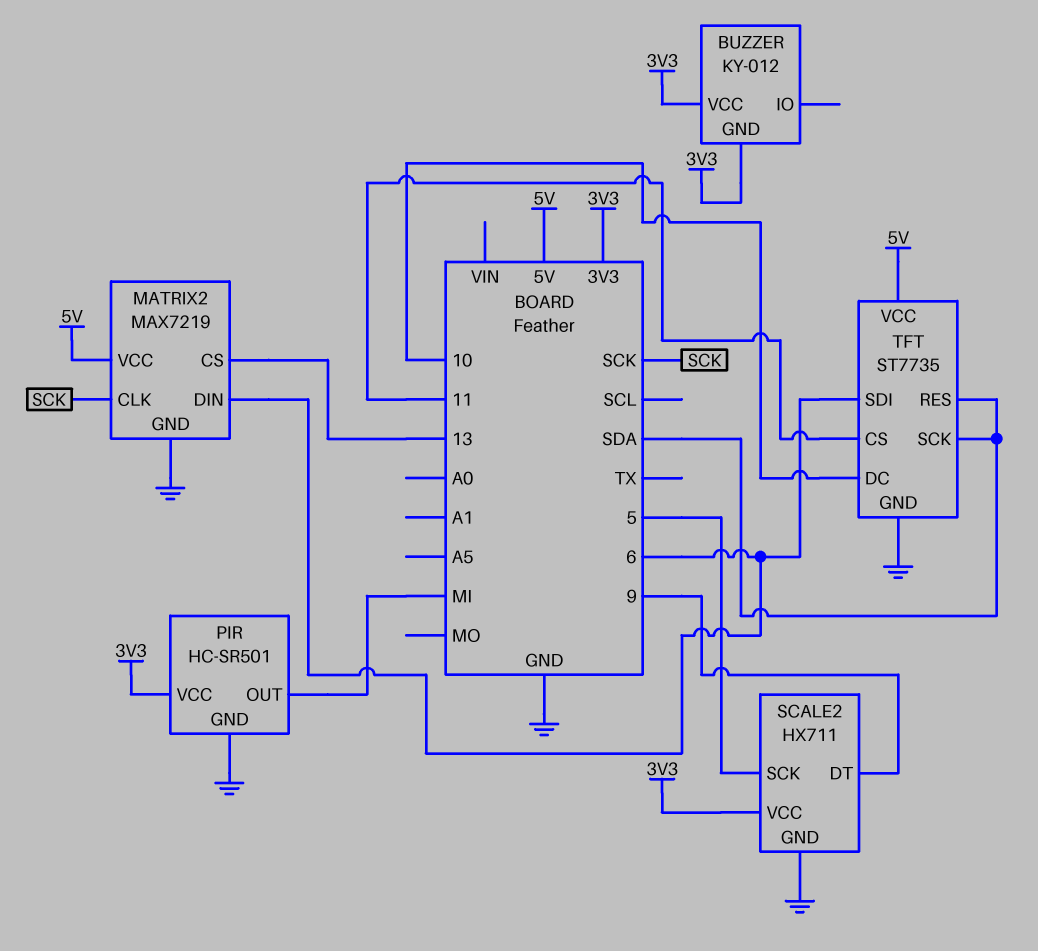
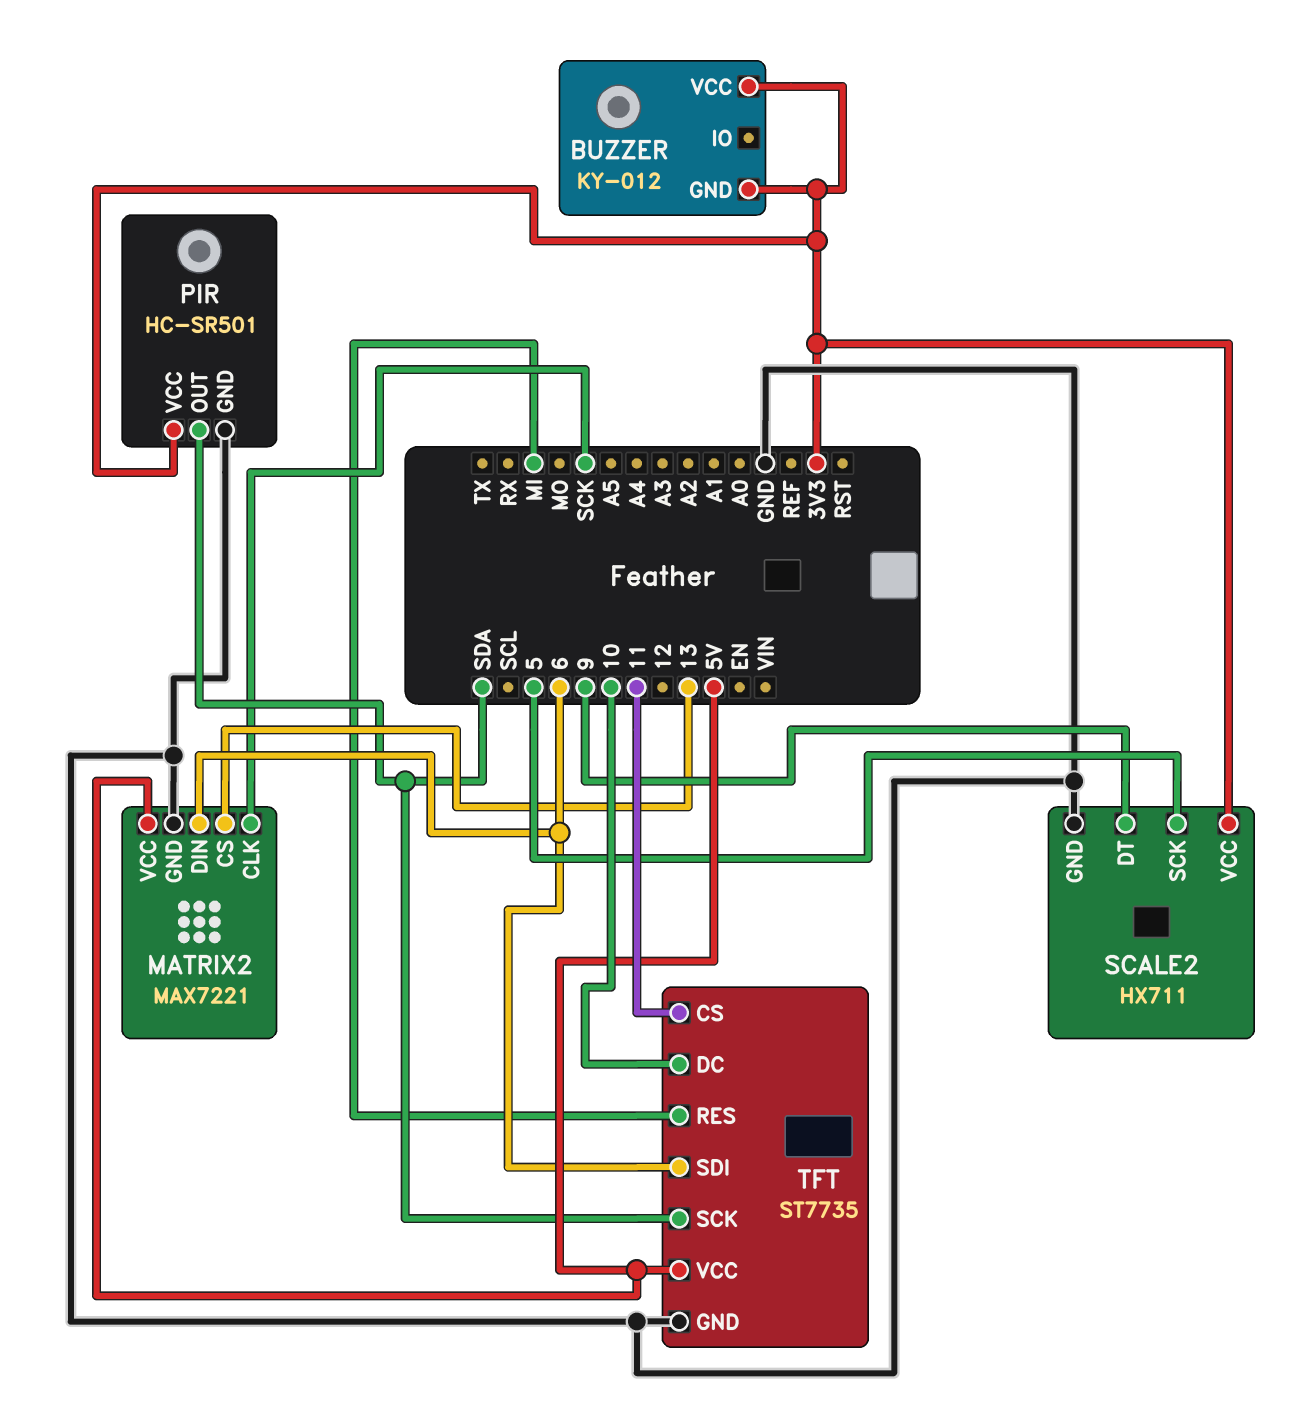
MATRIX2: MAX7219 -> MAX7221
PIR pin OUT: MI -> SDA
TFT pin RES: SDA -> MI

